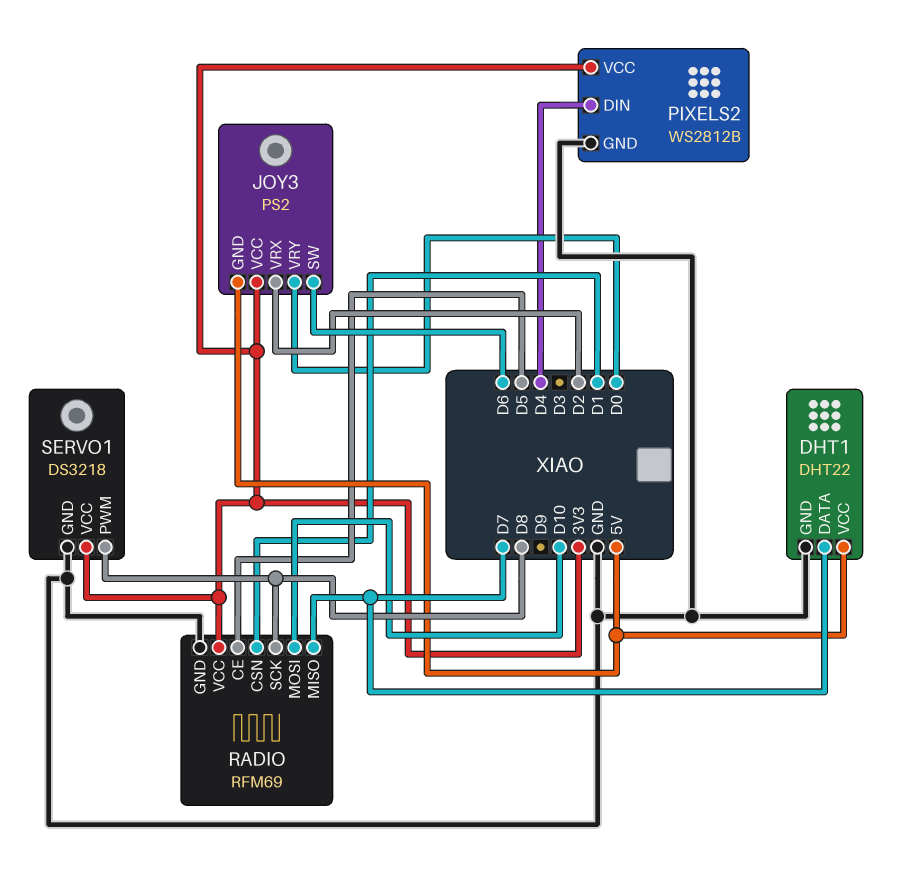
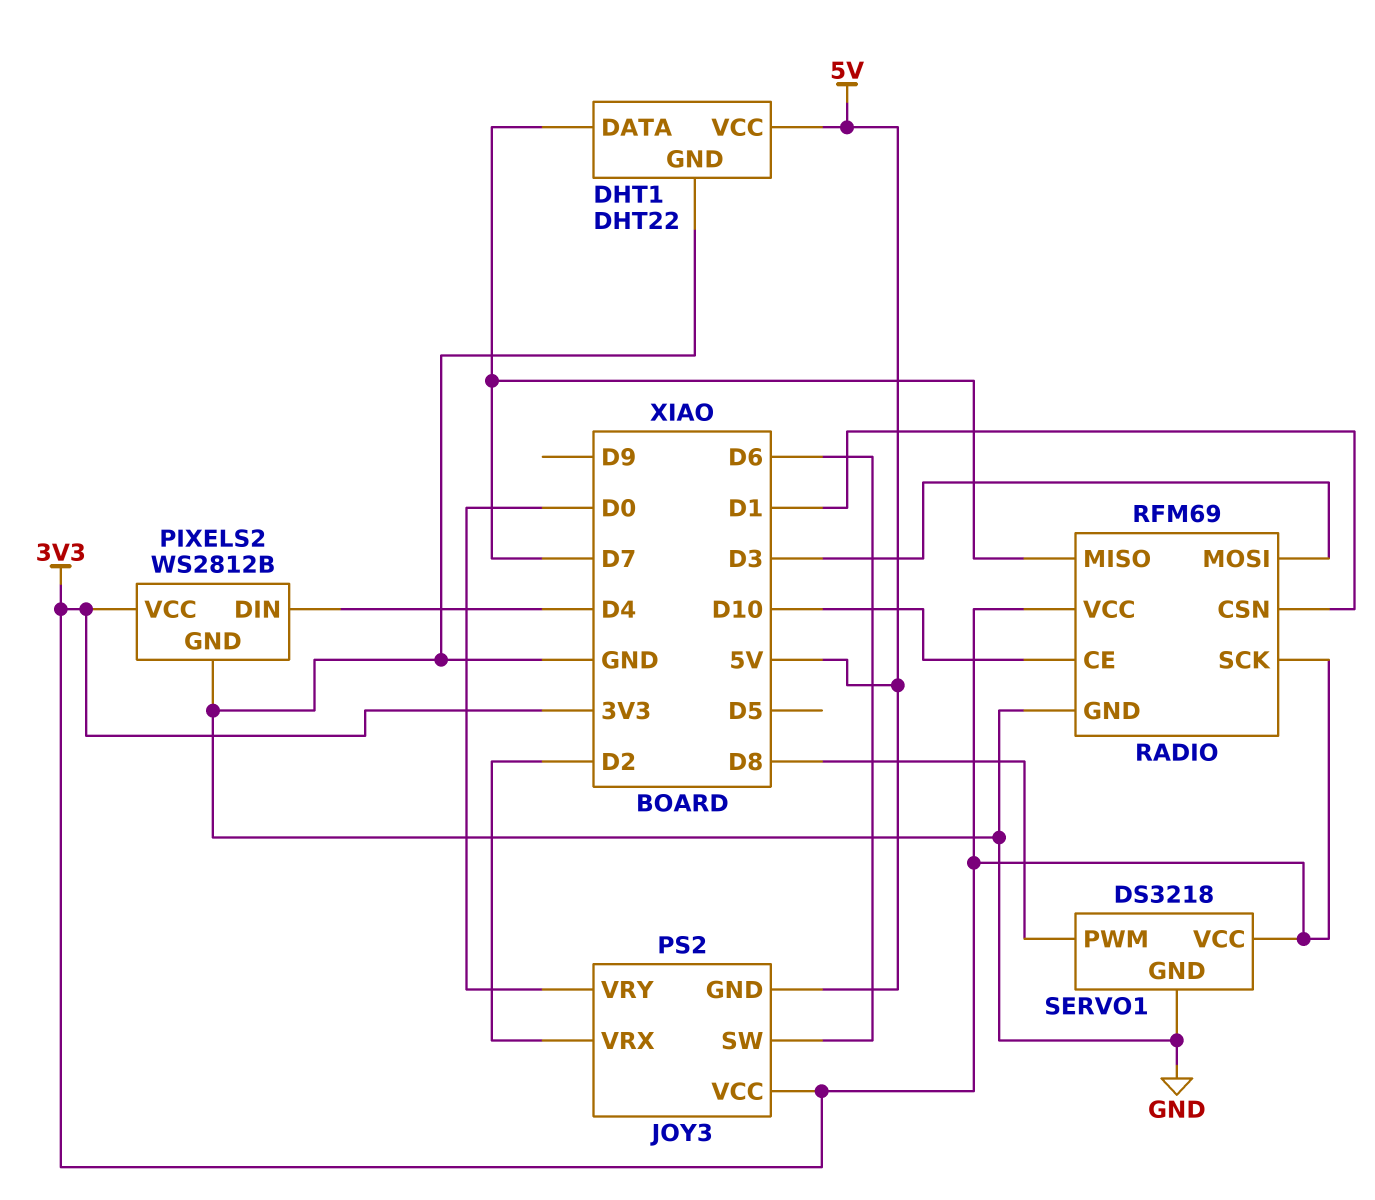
RADIO pin CE: D5 -> D10
RADIO pin MOSI: D10 -> D3
RADIO pin SCK: D8 -> 3V3

